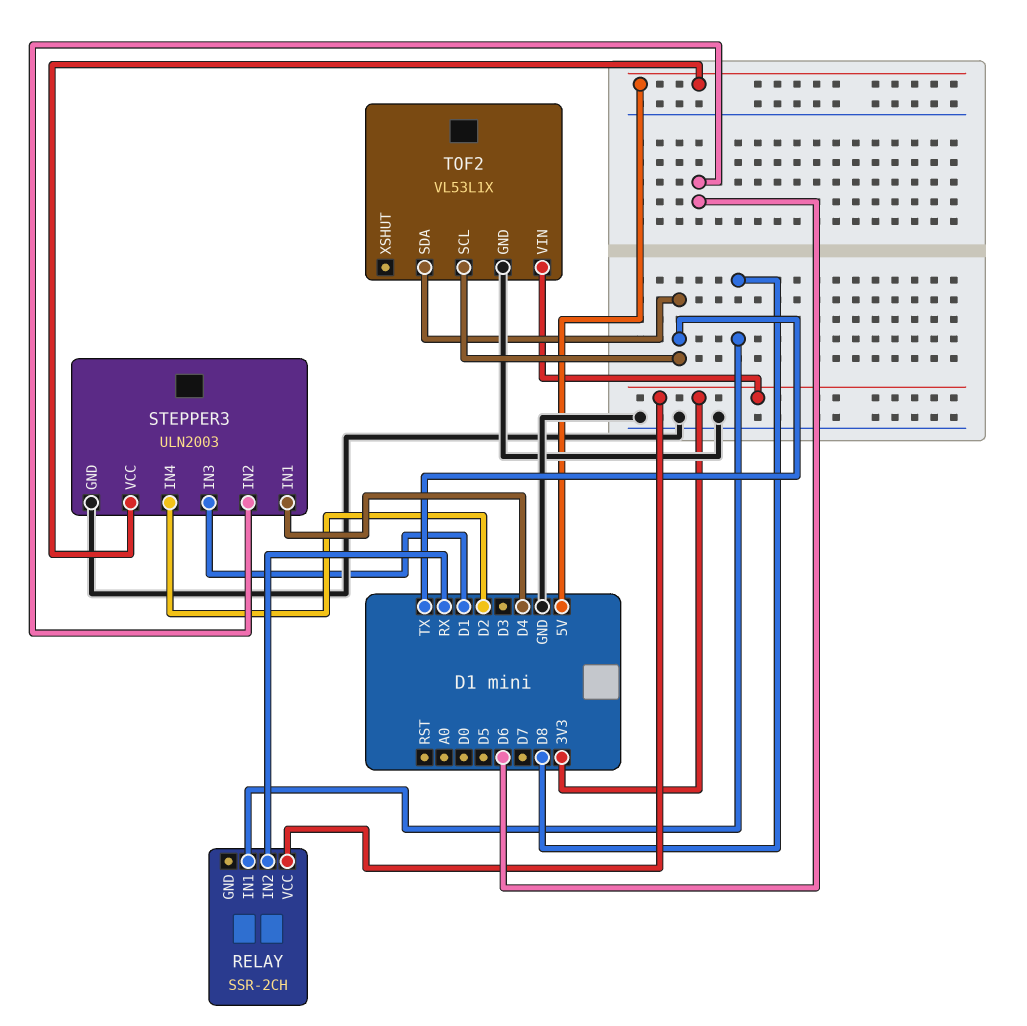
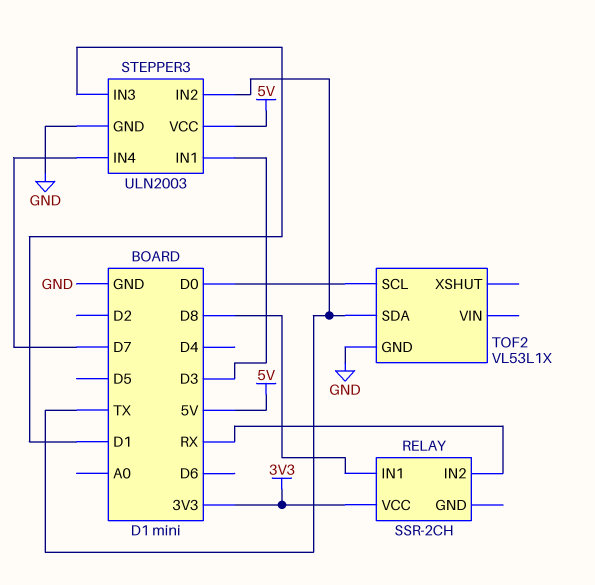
STEPPER3 pin IN1: D4 -> D3
STEPPER3 pin IN2: D6 -> TX
STEPPER3 pin IN4: D2 -> D7
TOF2 pin SCL: TX -> D0
TOF2 pin VIN: 3V3 -> none

